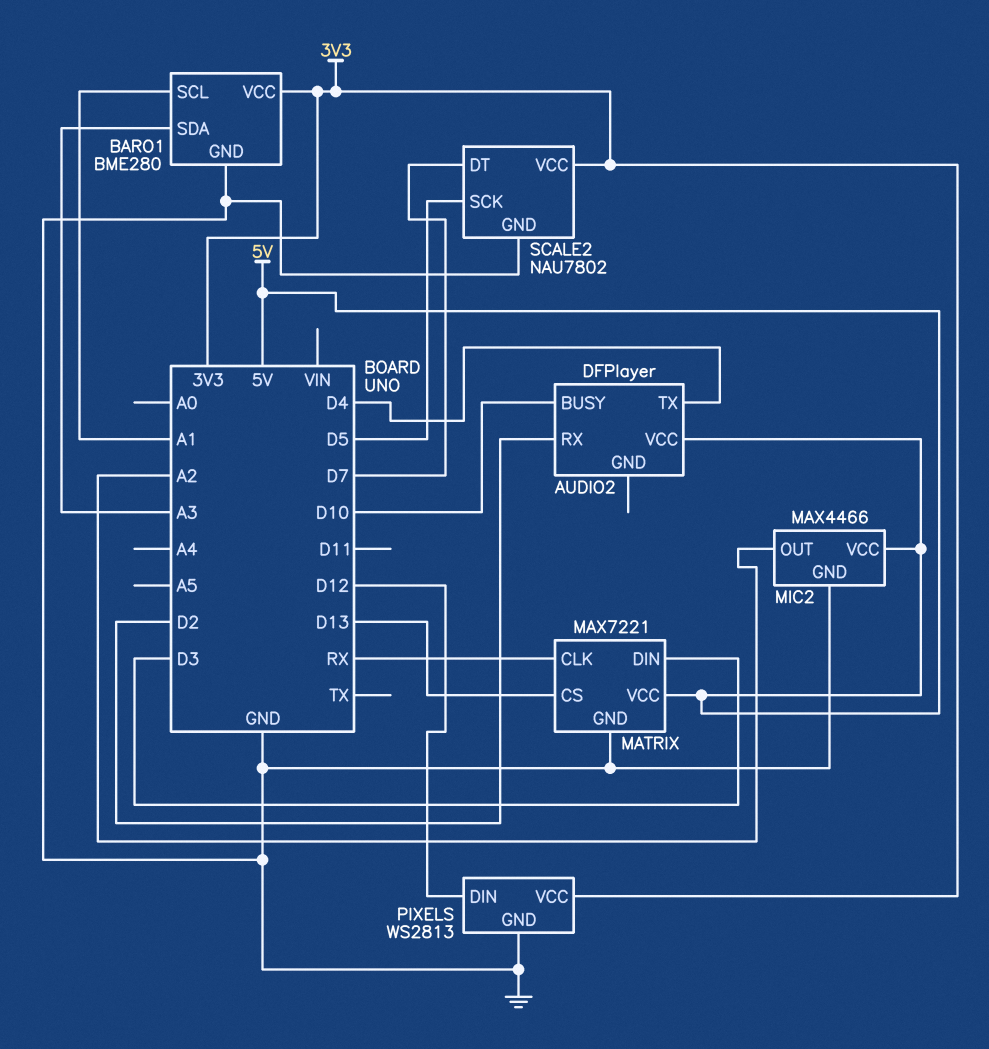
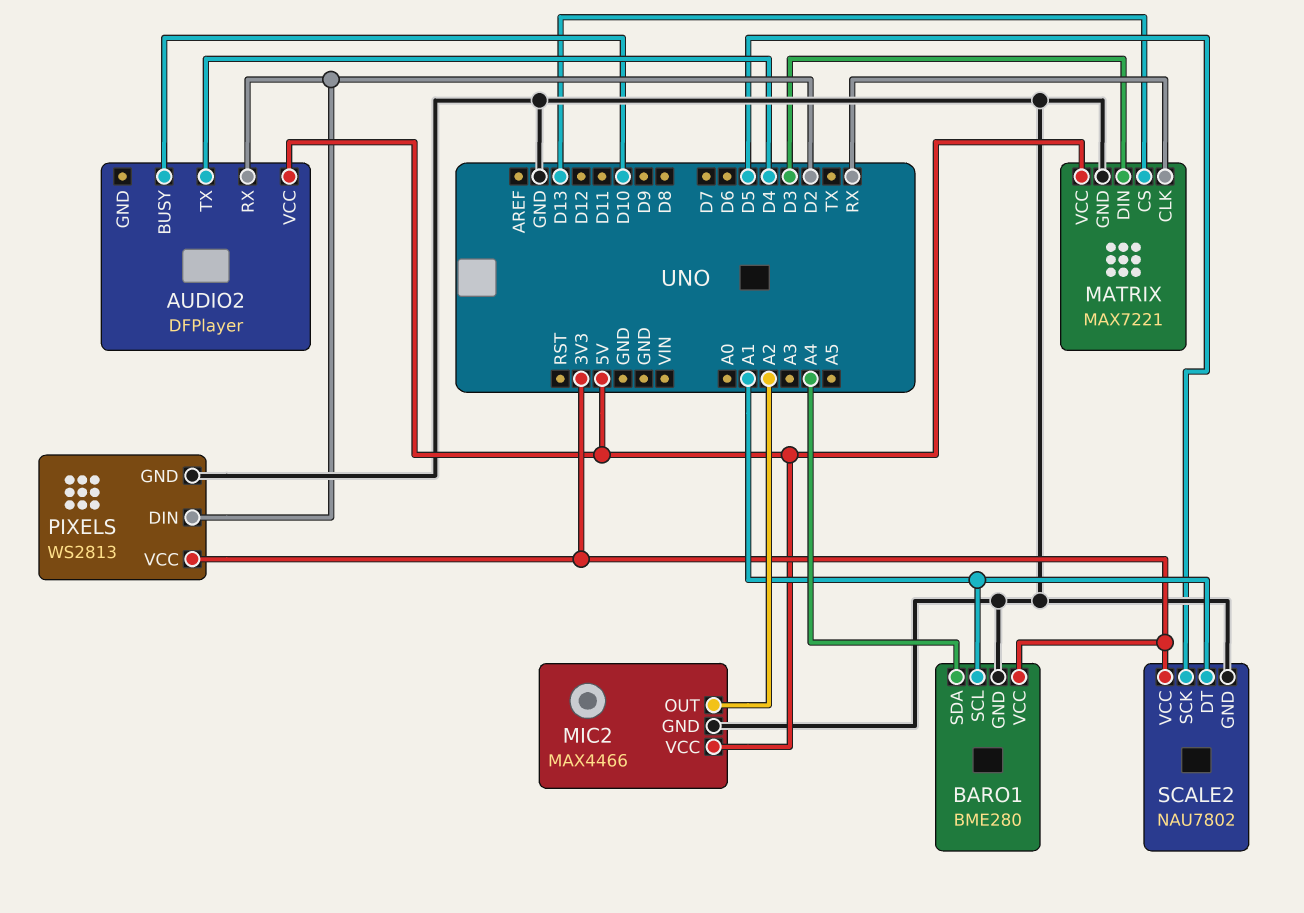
BARO1 pin SDA: A3 -> A4
PIXELS pin DIN: D12 -> D2
SCALE2 pin DT: D7 -> A1

